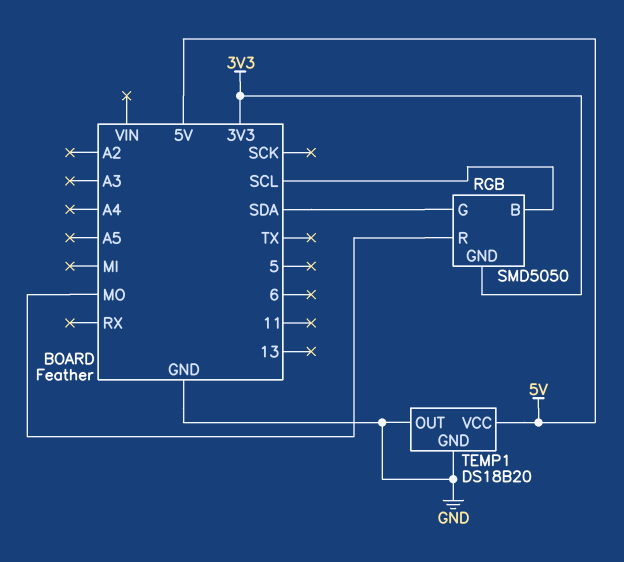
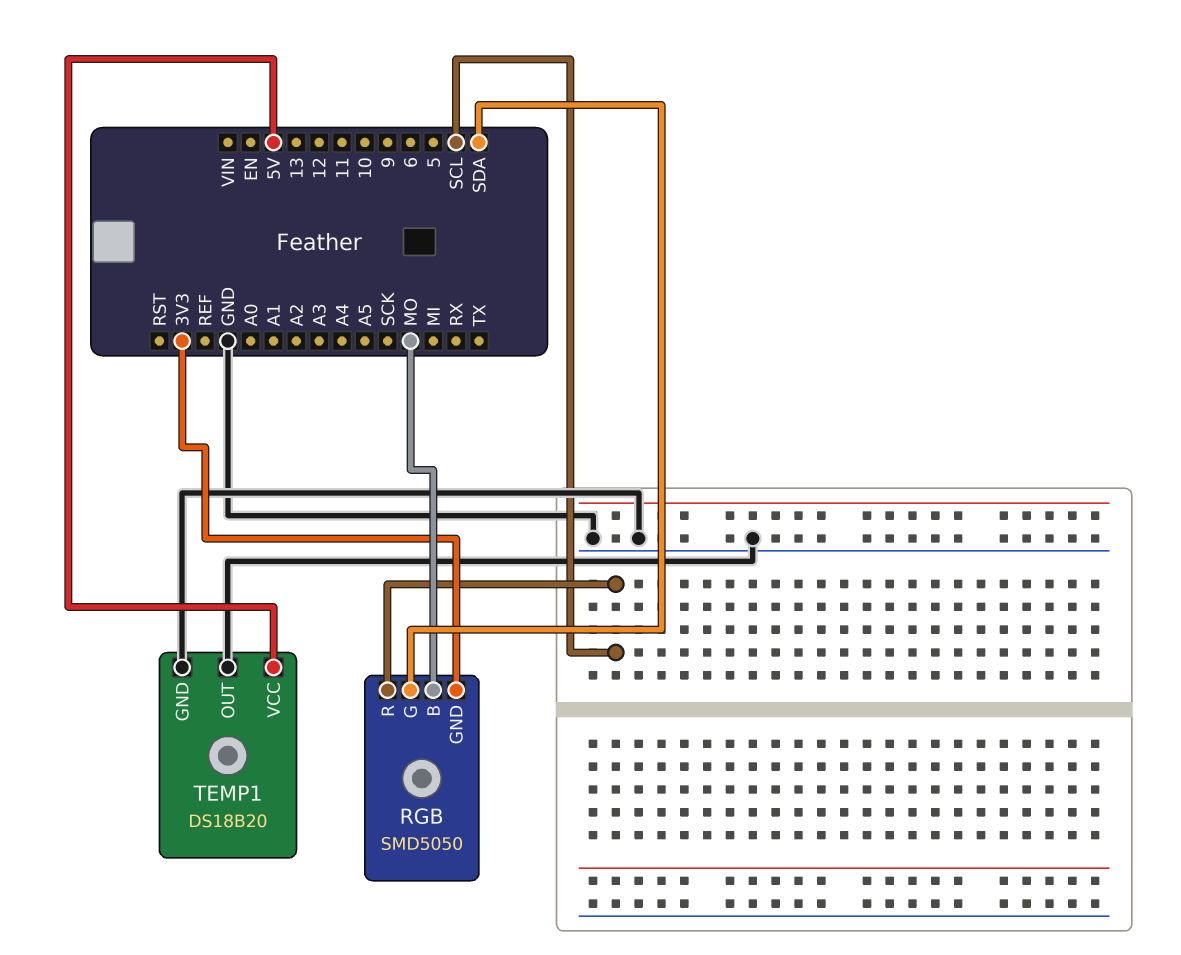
RGB pin B: SCL -> MO
RGB pin R: MO -> SCL

